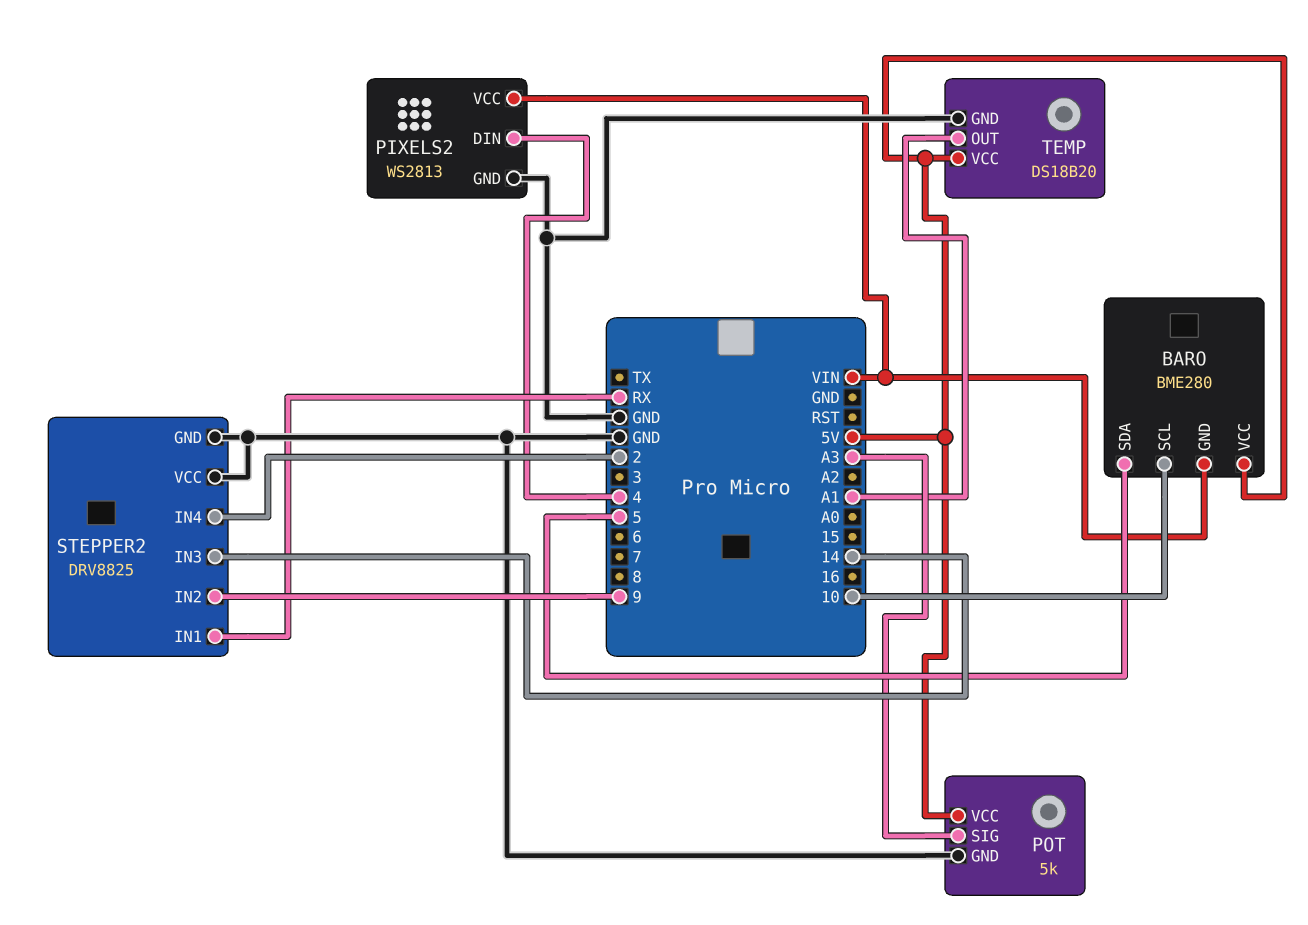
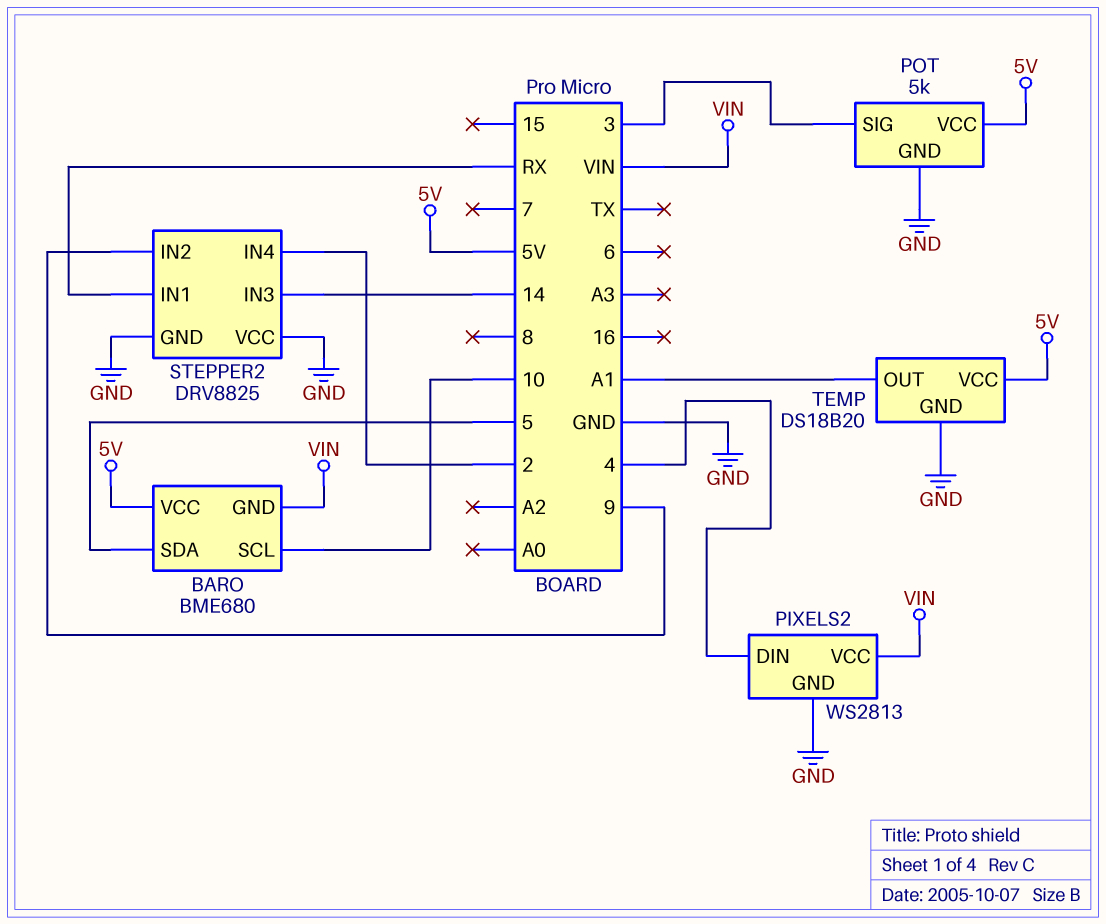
BARO: BME280 -> BME680
POT pin SIG: A3 -> 3

